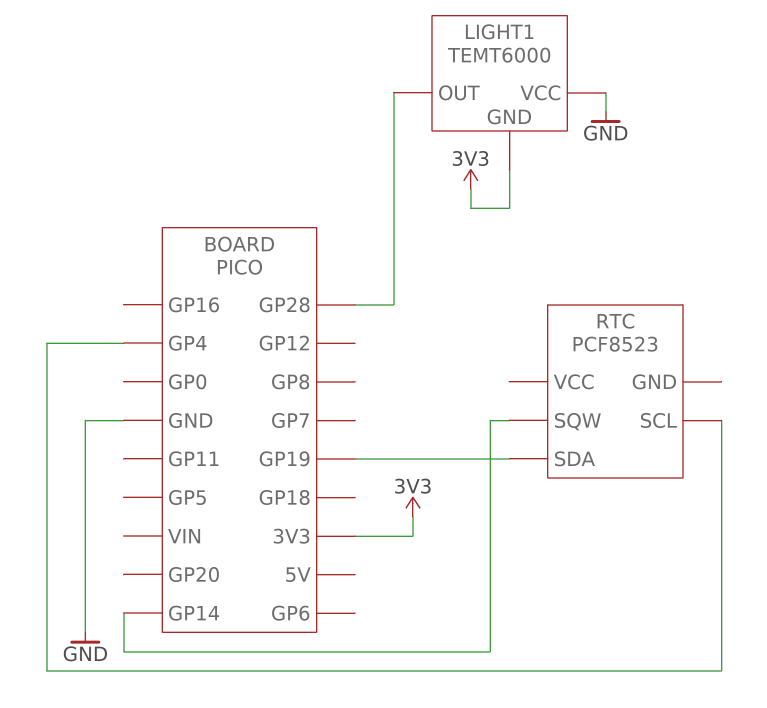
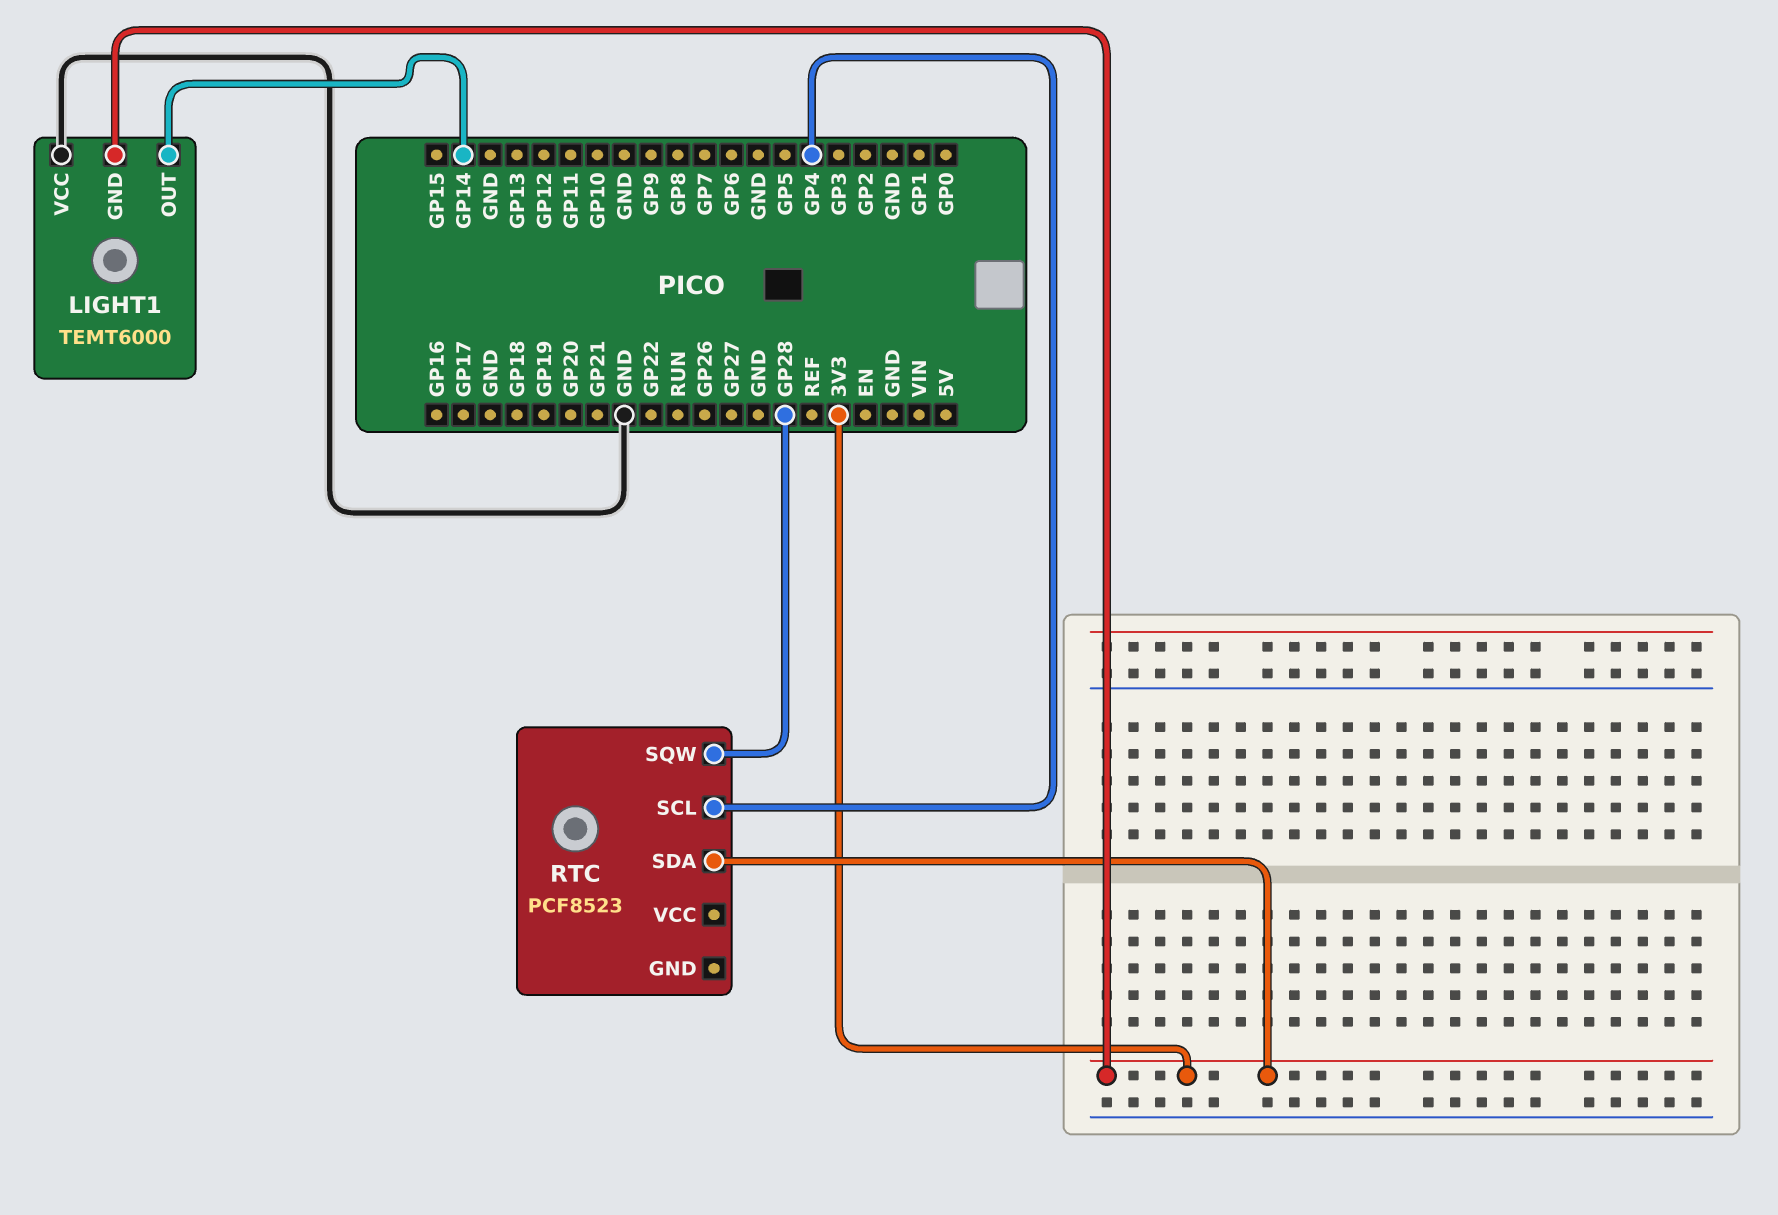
LIGHT1 pin OUT: GP28 -> GP14
RTC pin SDA: GP19 -> 3V3
RTC pin SQW: GP14 -> GP28

